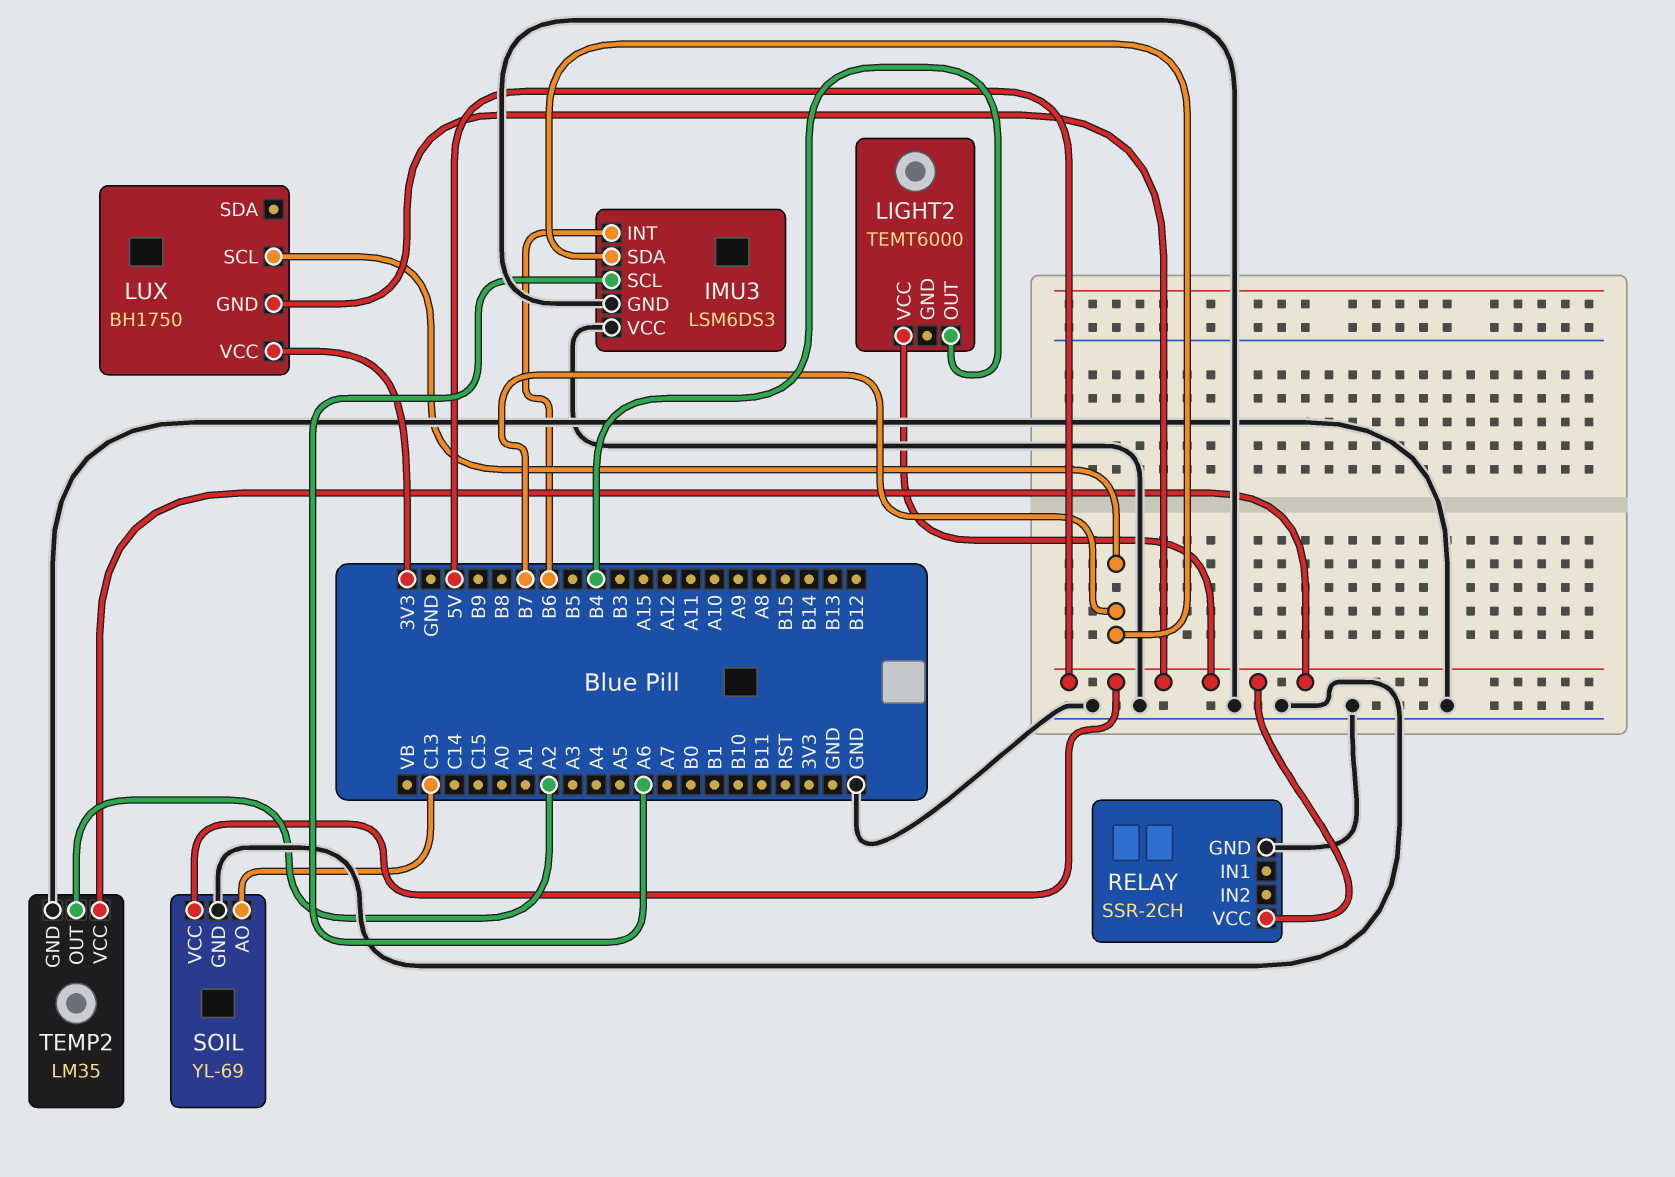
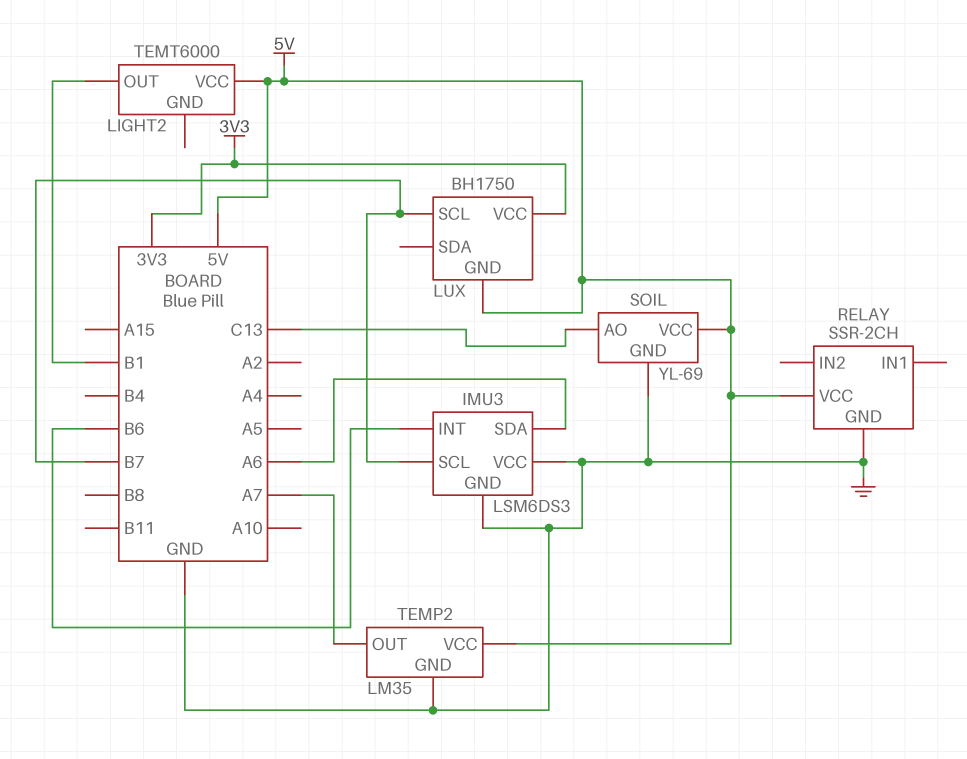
IMU3 pin SCL: A6 -> B7
IMU3 pin SDA: B7 -> A6
LIGHT2 pin OUT: B4 -> B1
TEMP2 pin OUT: A2 -> A7

